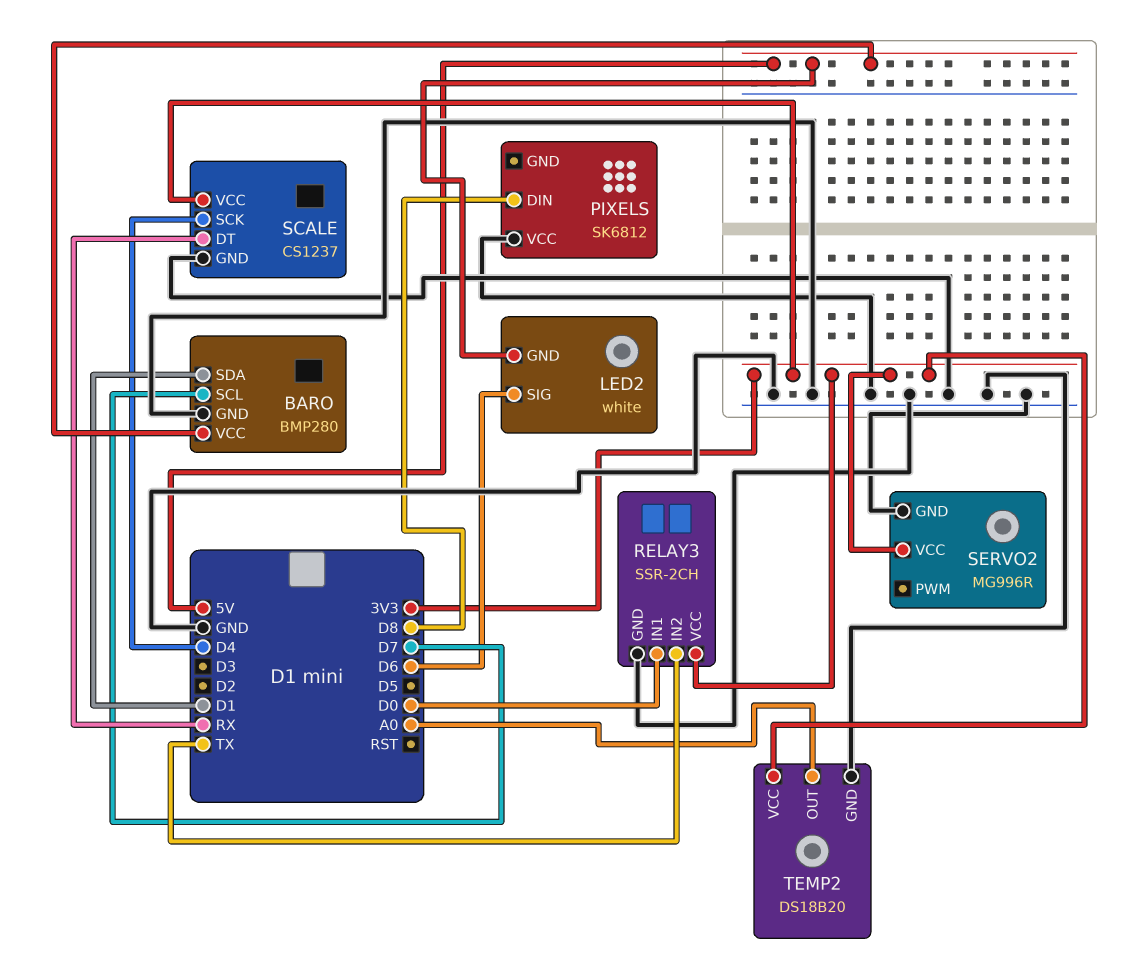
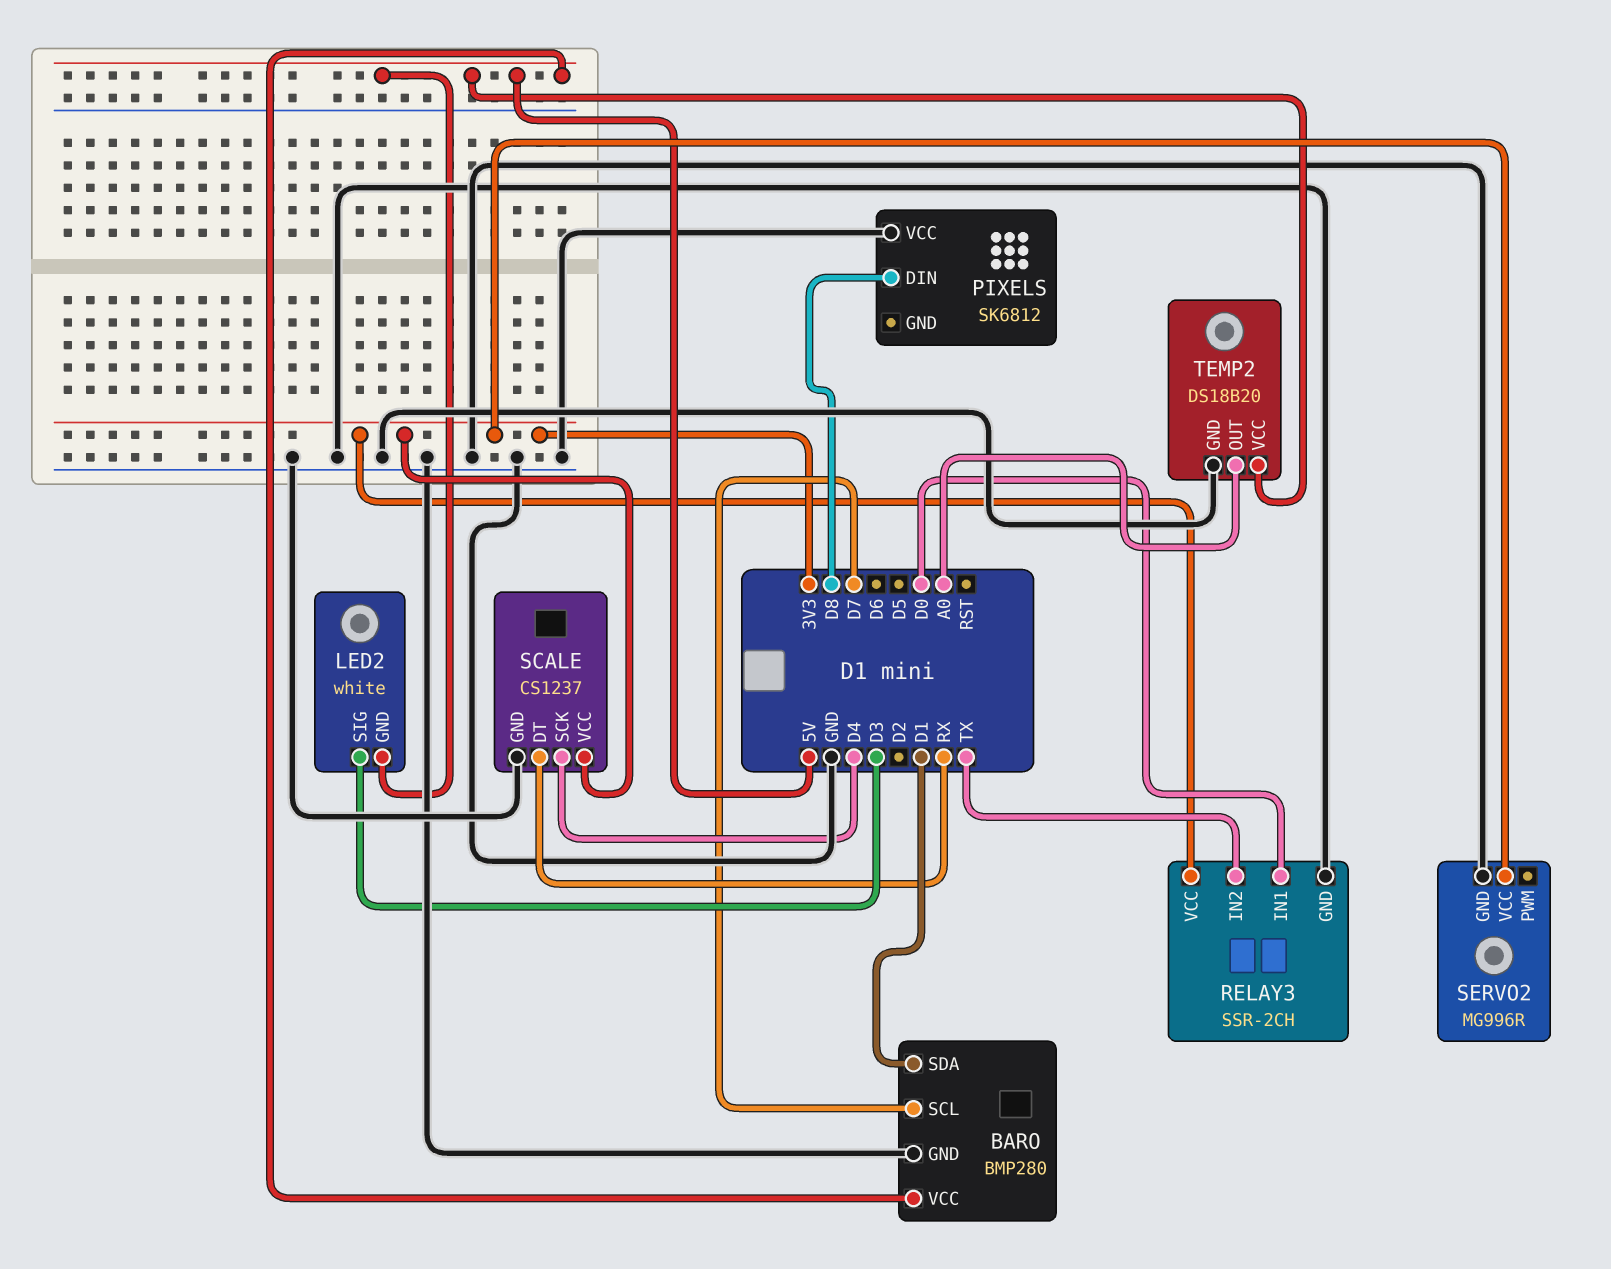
LED2 pin SIG: D6 -> D3
TEMP2 pin VCC: 3V3 -> 5V

